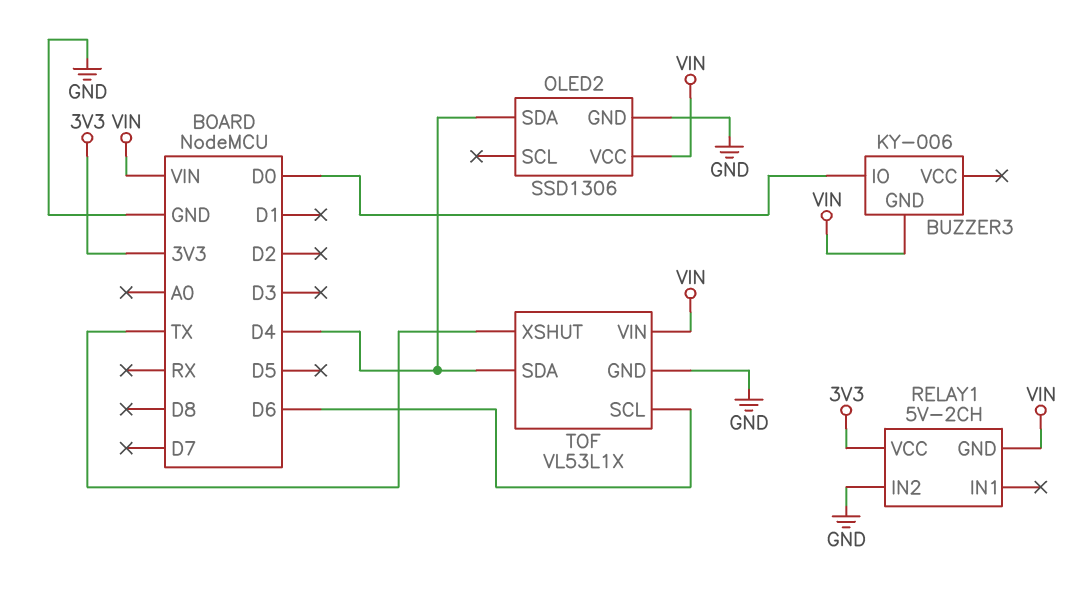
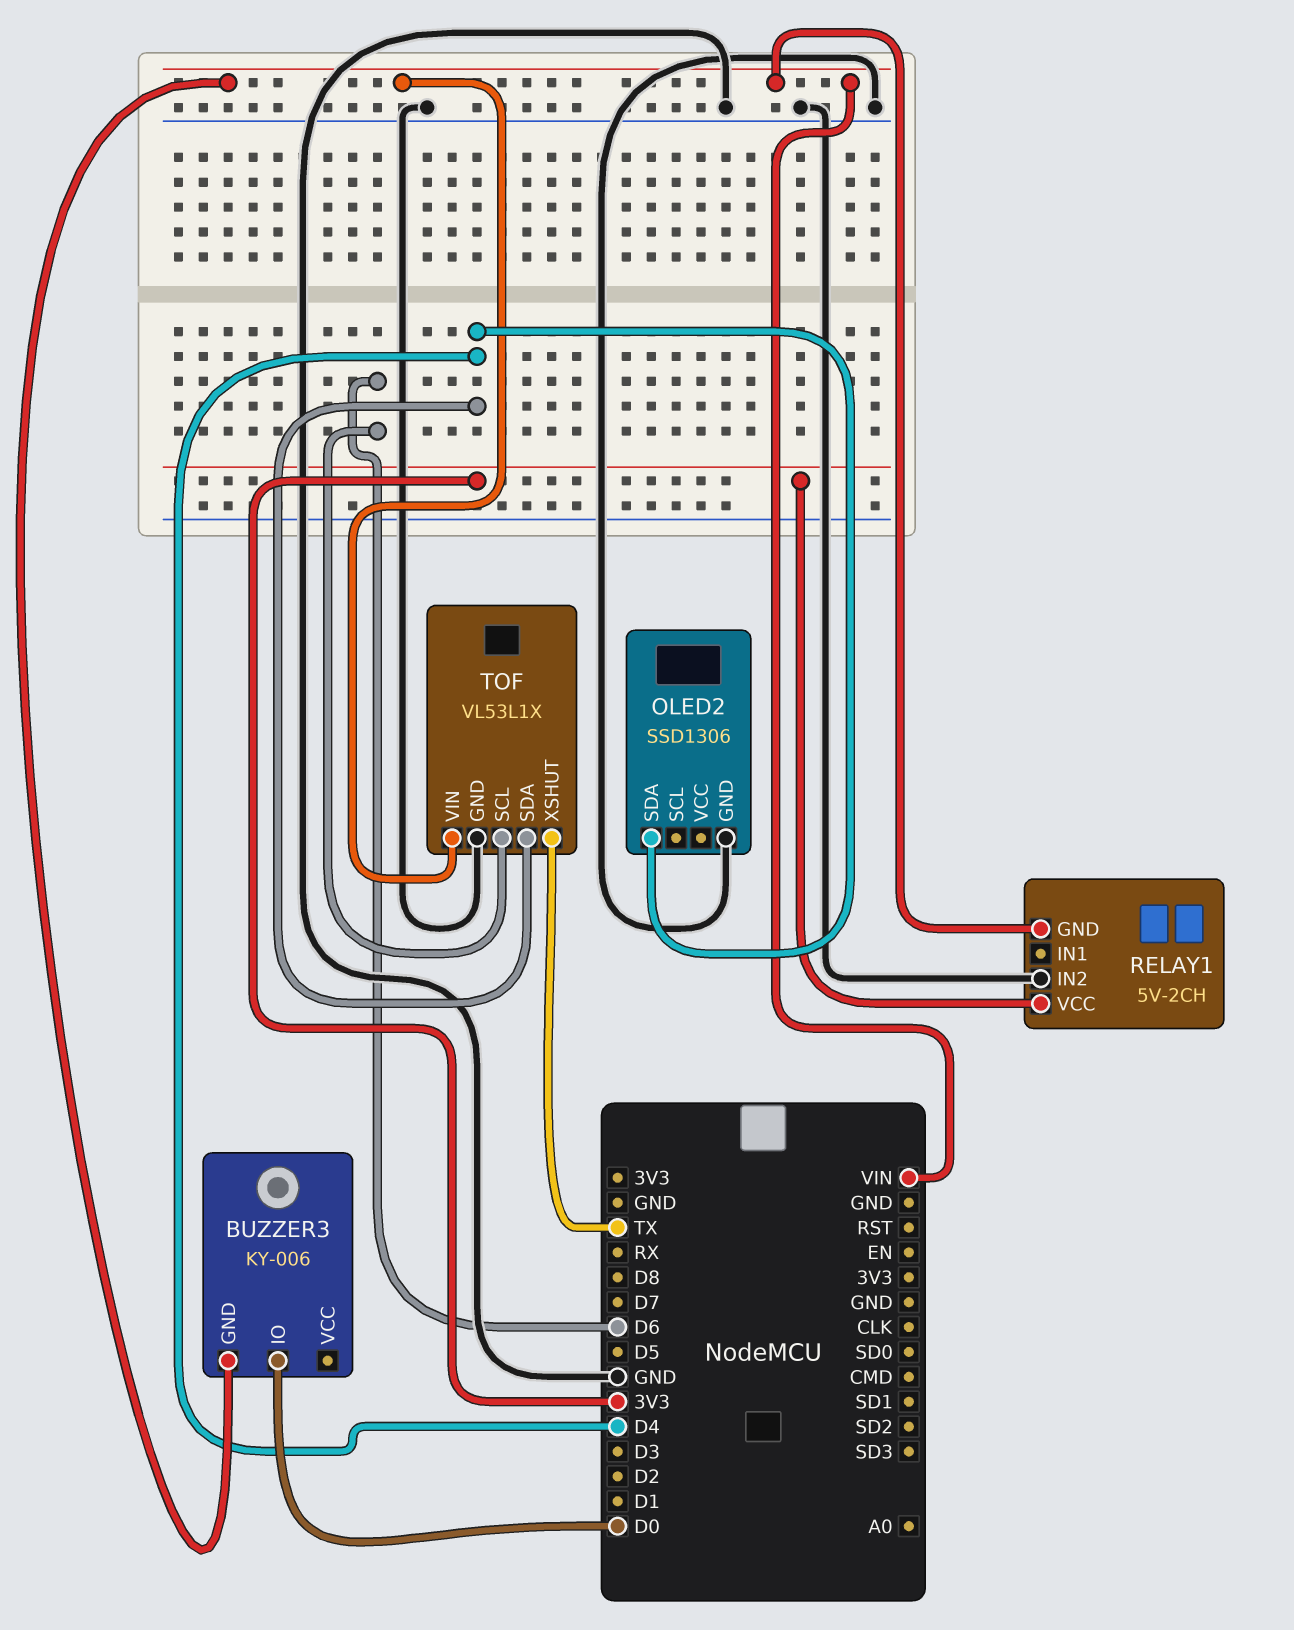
OLED2 pin VCC: VIN -> none

